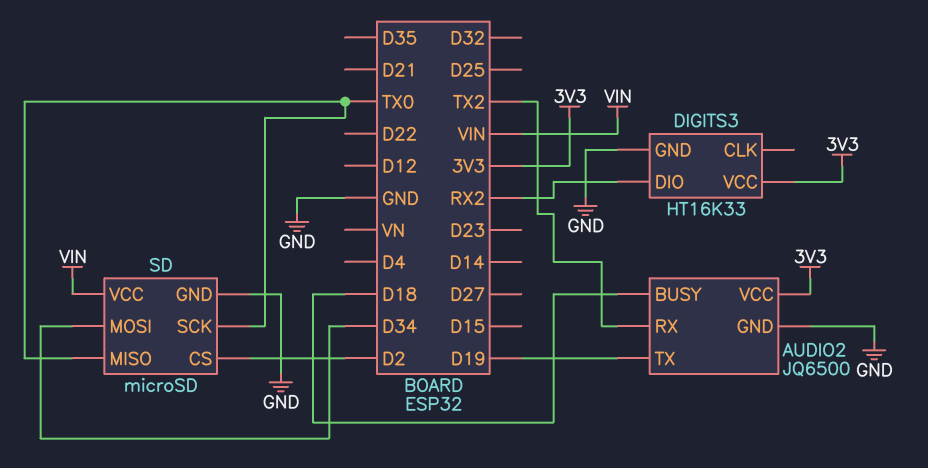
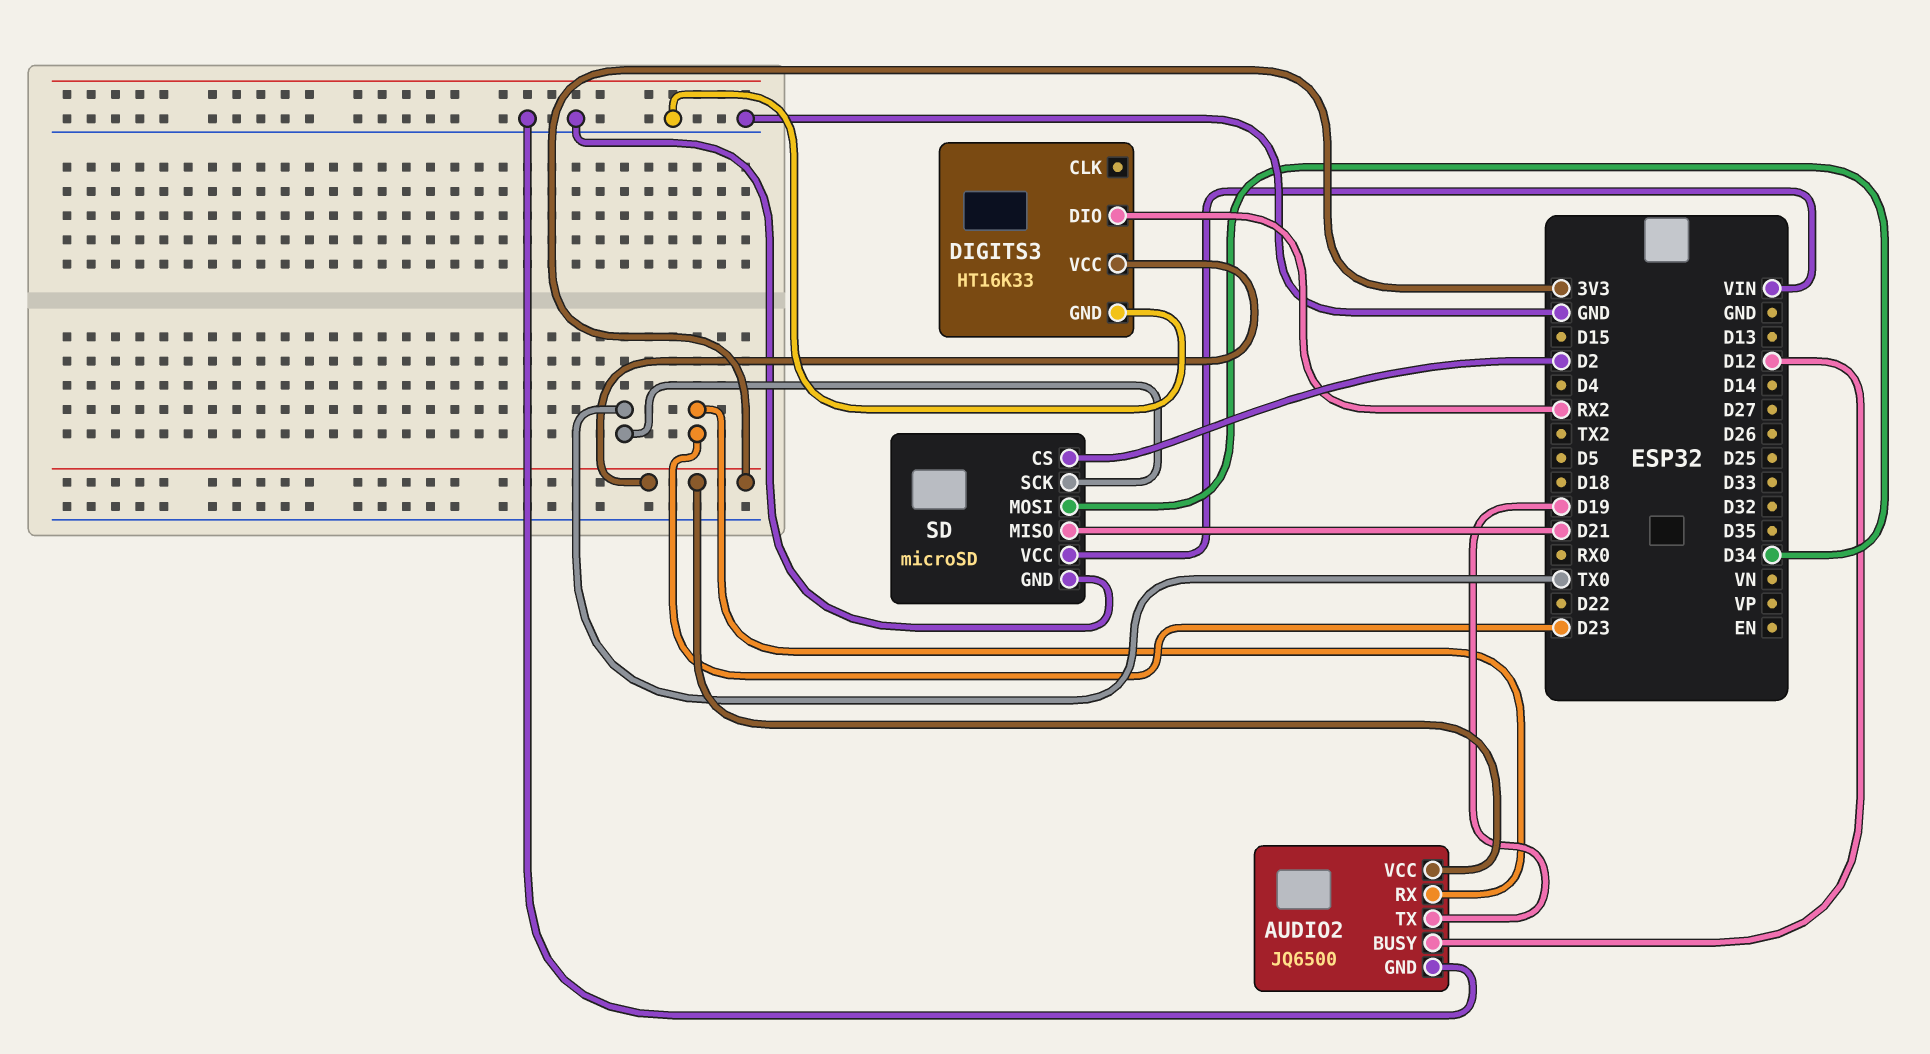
AUDIO2 pin BUSY: D18 -> D12
AUDIO2 pin RX: TX2 -> D23
SD pin MISO: TX0 -> D21

